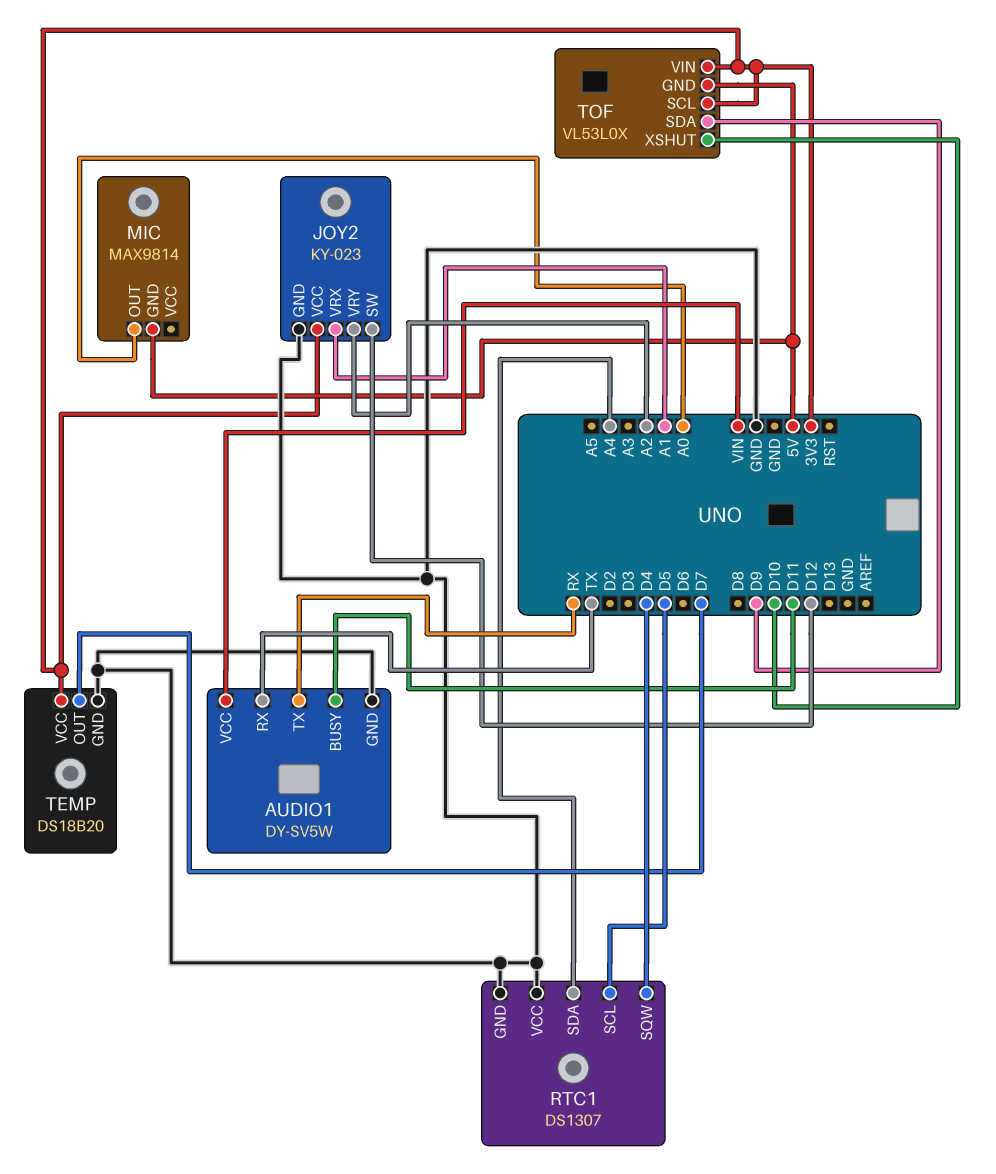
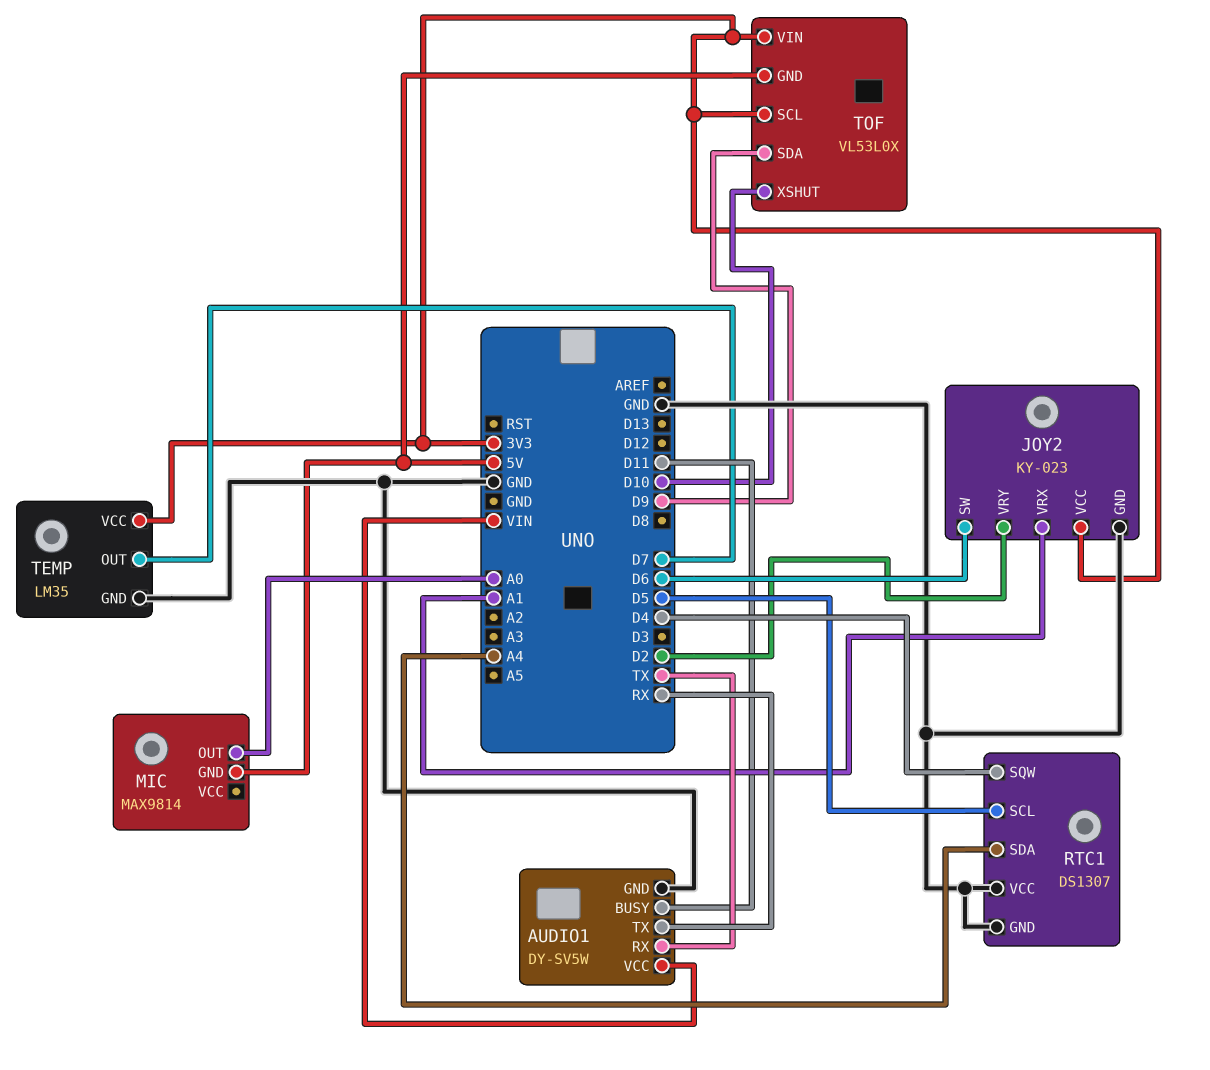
JOY2 pin SW: D12 -> D6
JOY2 pin VRY: A2 -> D2
TEMP: DS18B20 -> LM35

